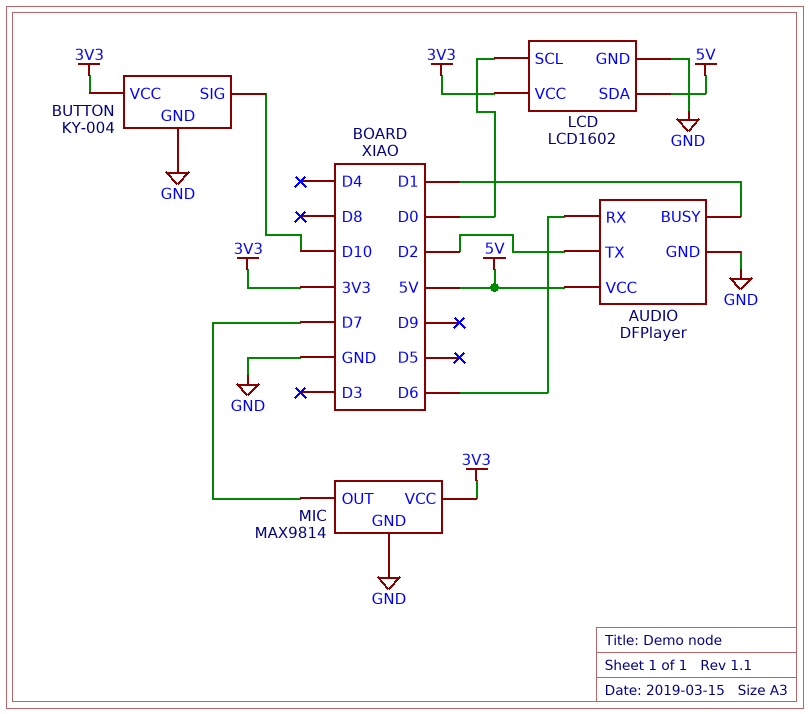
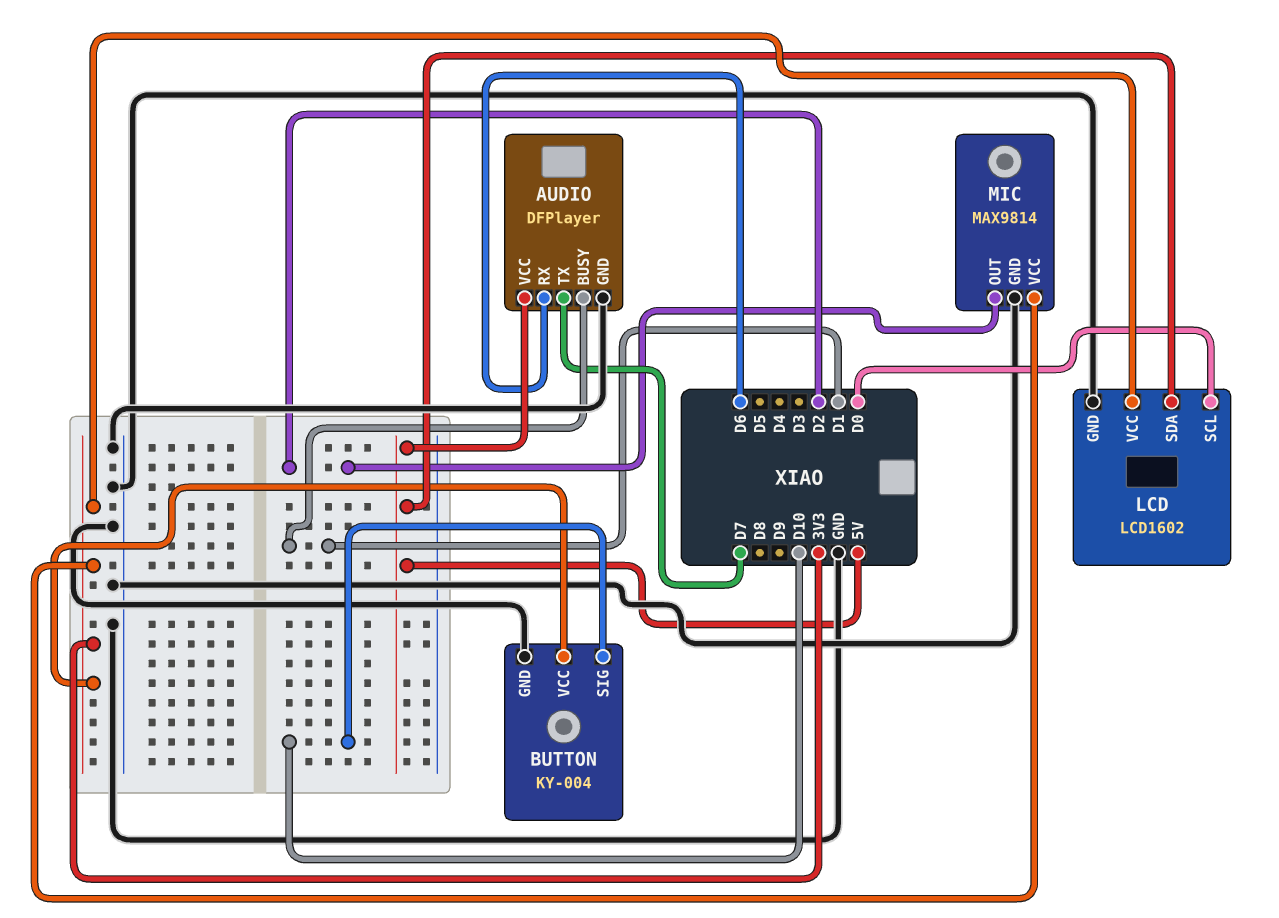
AUDIO pin TX: D2 -> D7
MIC pin OUT: D7 -> D2

